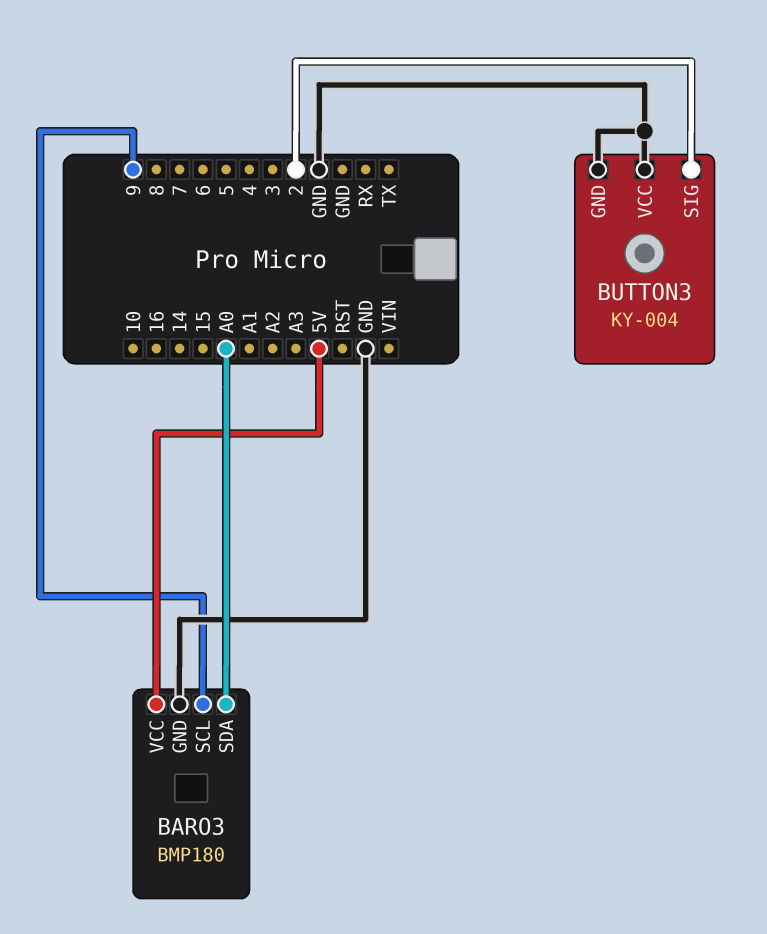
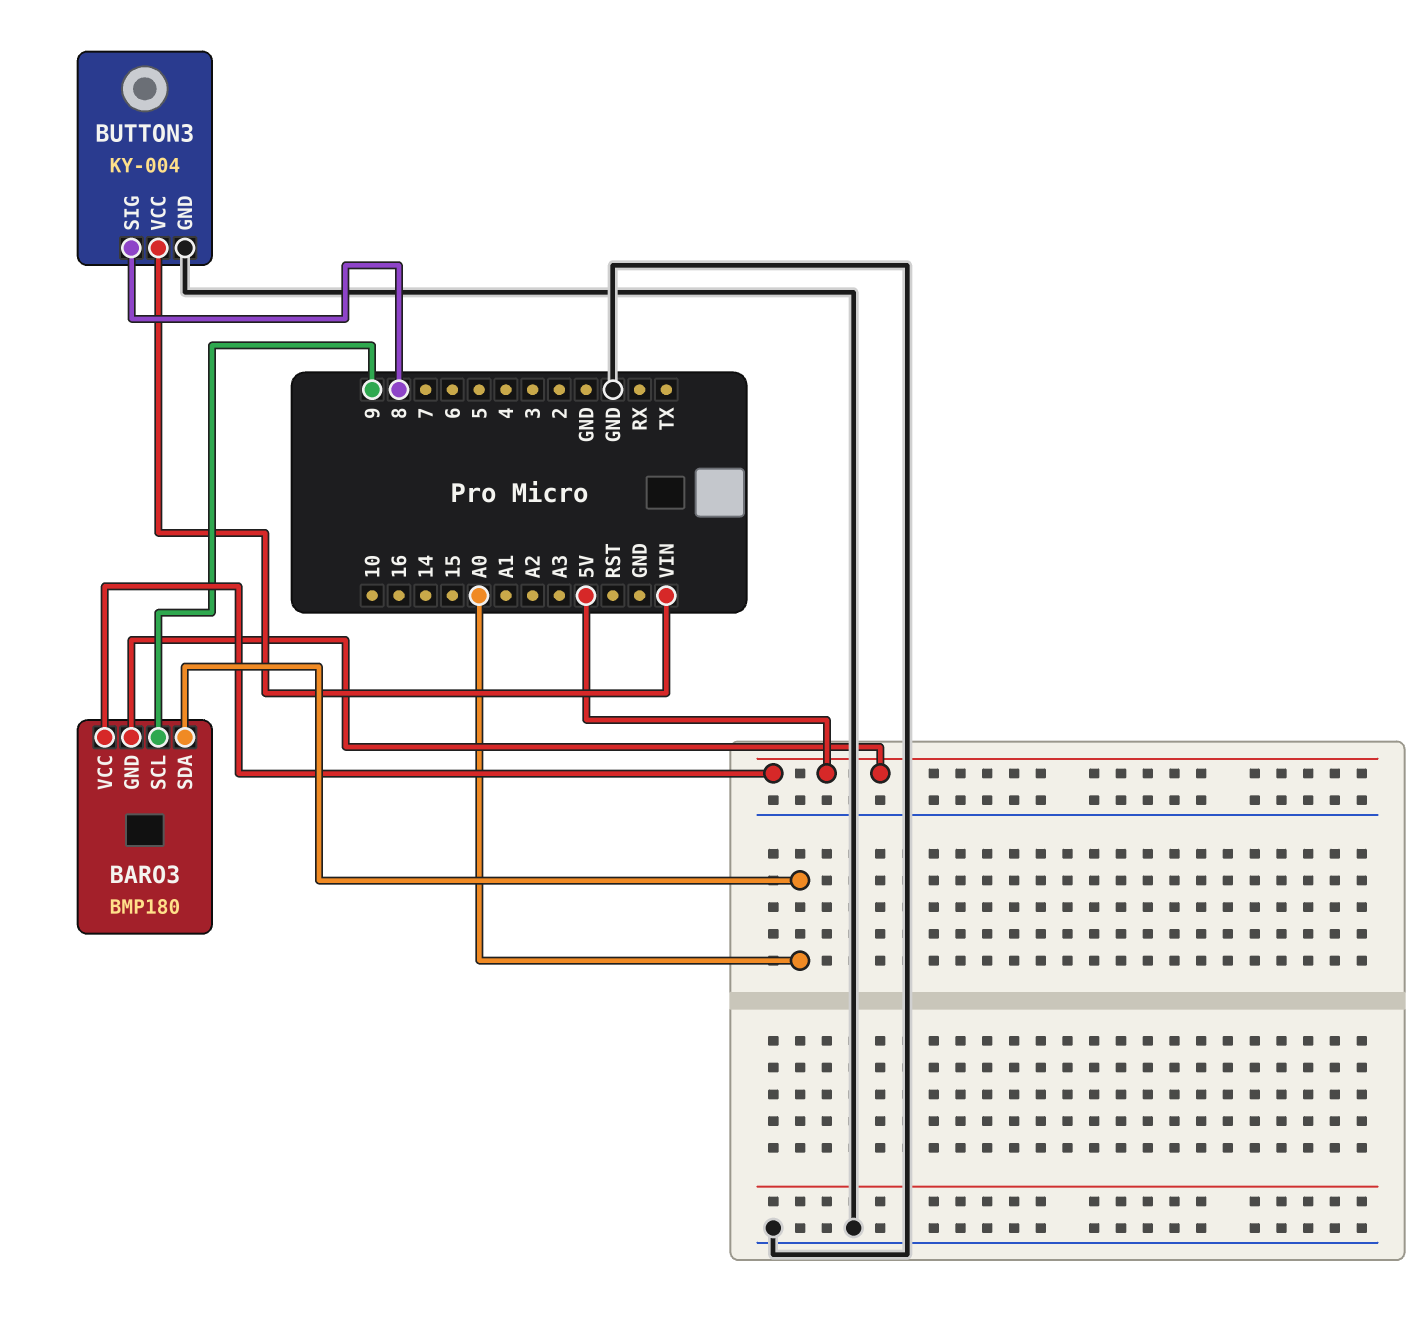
BARO3 pin GND: GND -> 5V
BUTTON3 pin SIG: 2 -> 8
BUTTON3 pin VCC: GND -> VIN

